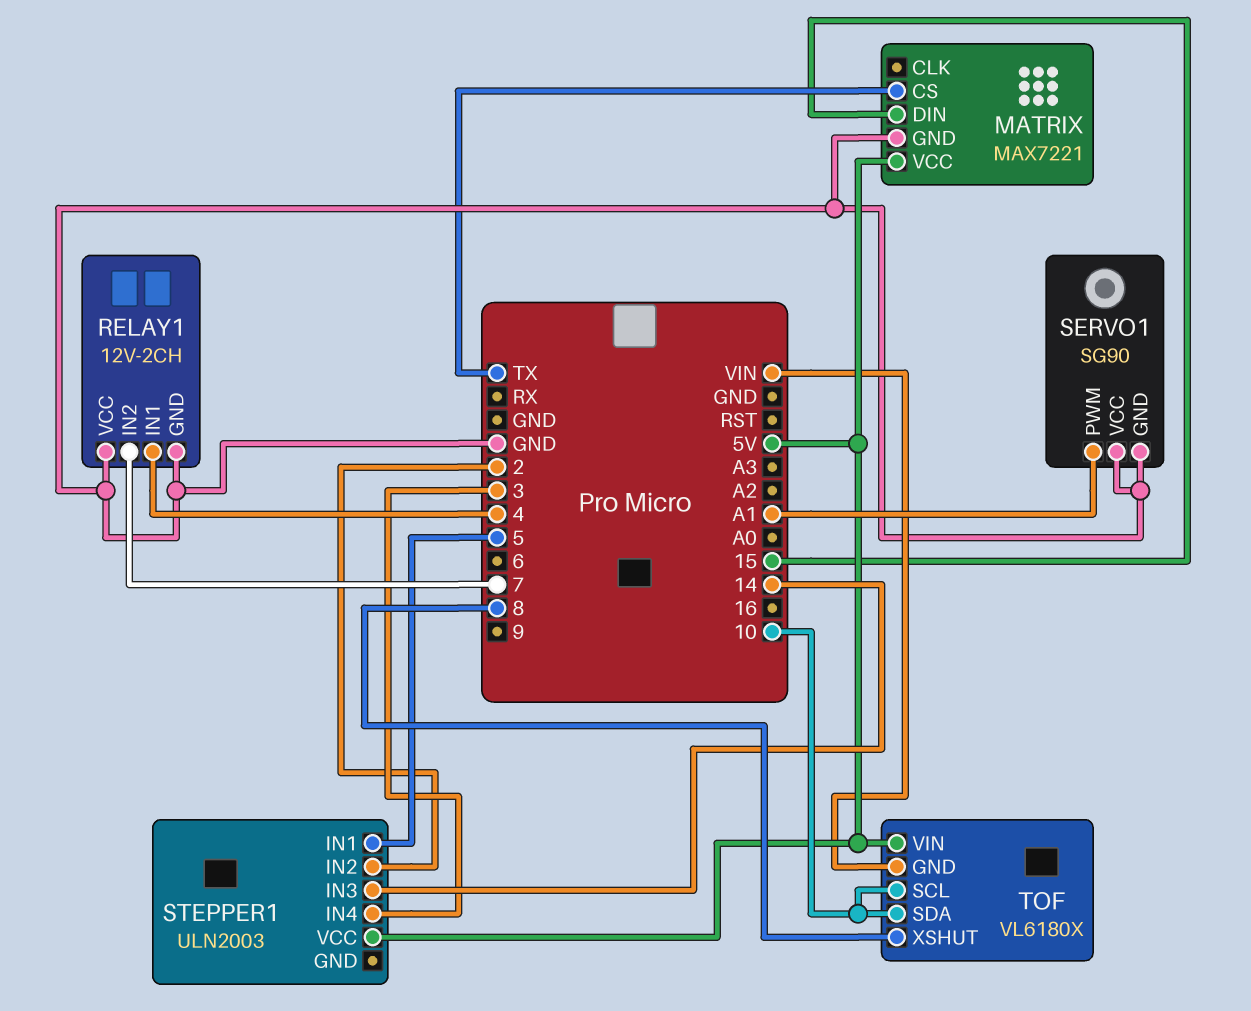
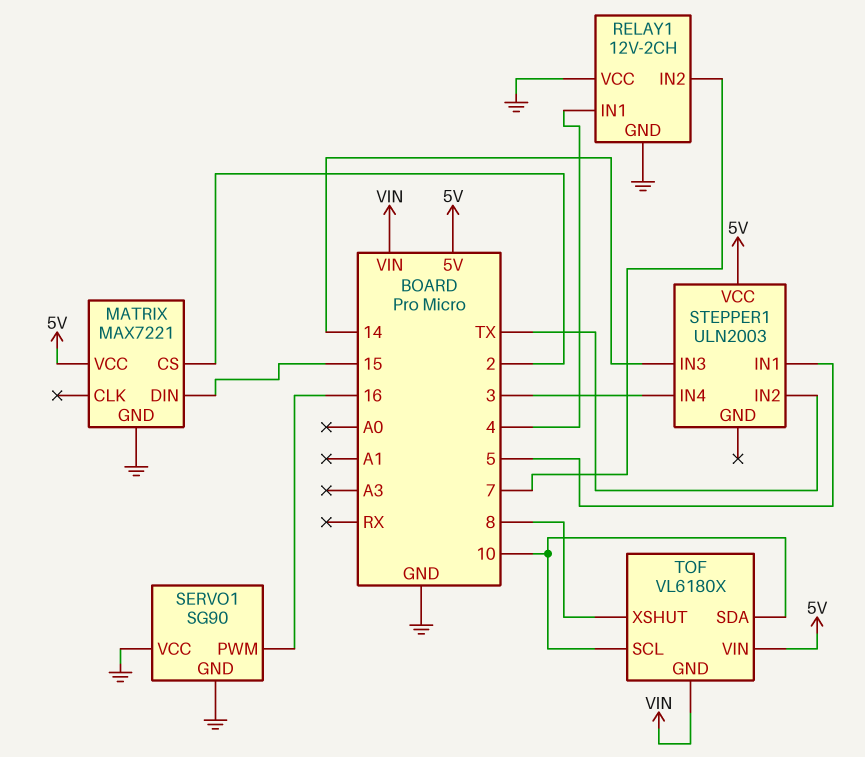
MATRIX pin CS: TX -> 2
SERVO1 pin PWM: A1 -> 16
STEPPER1 pin IN2: 2 -> TX

